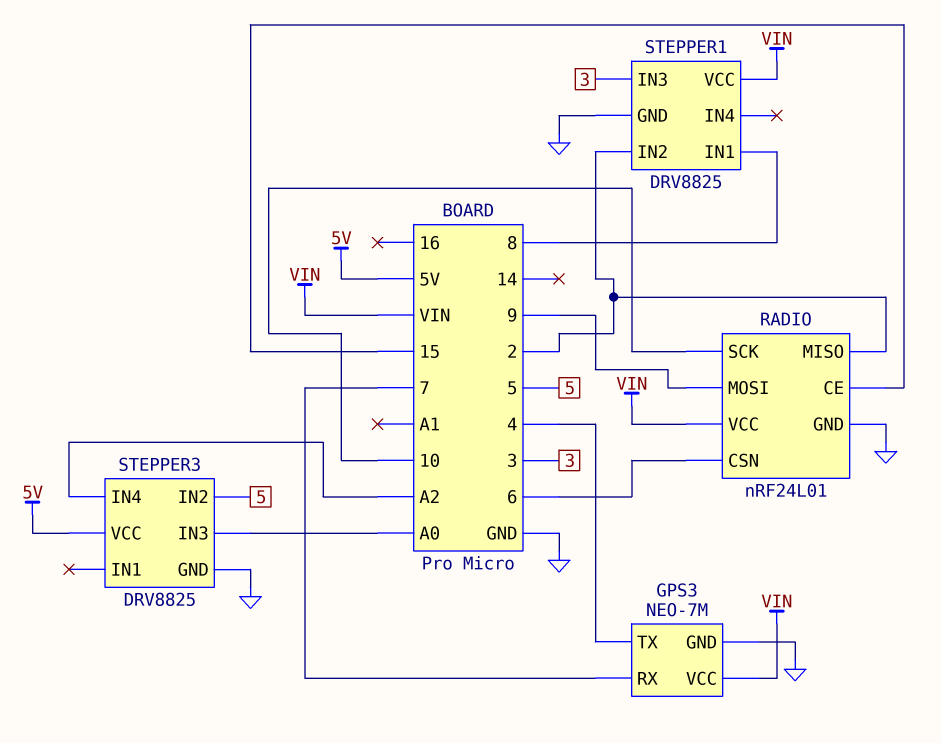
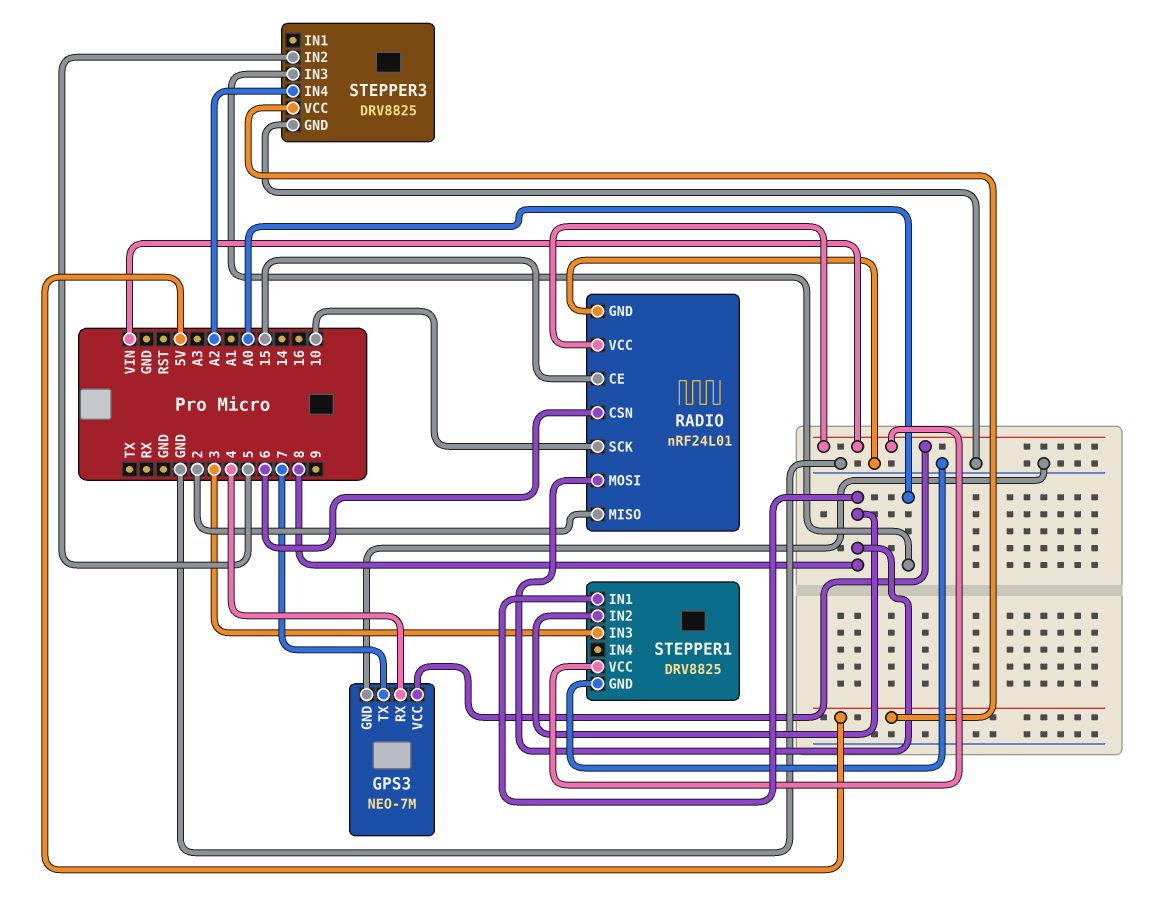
GPS3 pin RX: 7 -> 4
GPS3 pin TX: 4 -> 7
RADIO pin MOSI: 9 -> 8
STEPPER1 pin IN2: 2 -> 8

